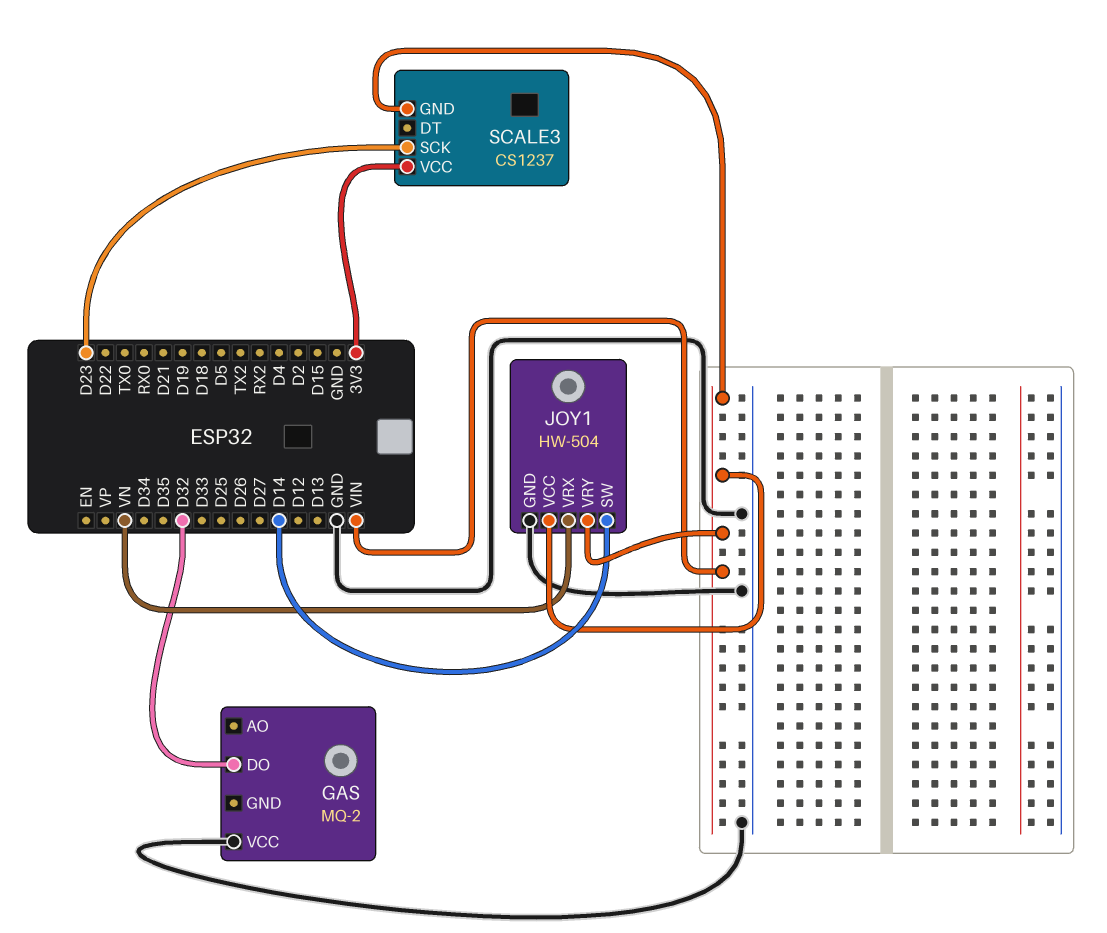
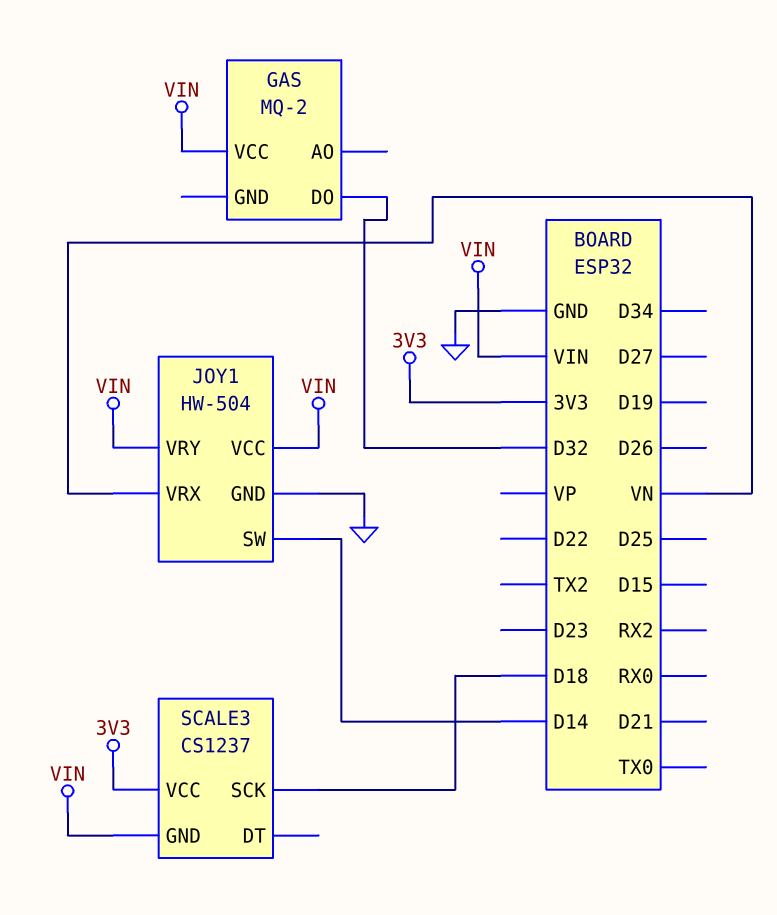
GAS pin VCC: GND -> VIN
SCALE3 pin SCK: D23 -> D18

